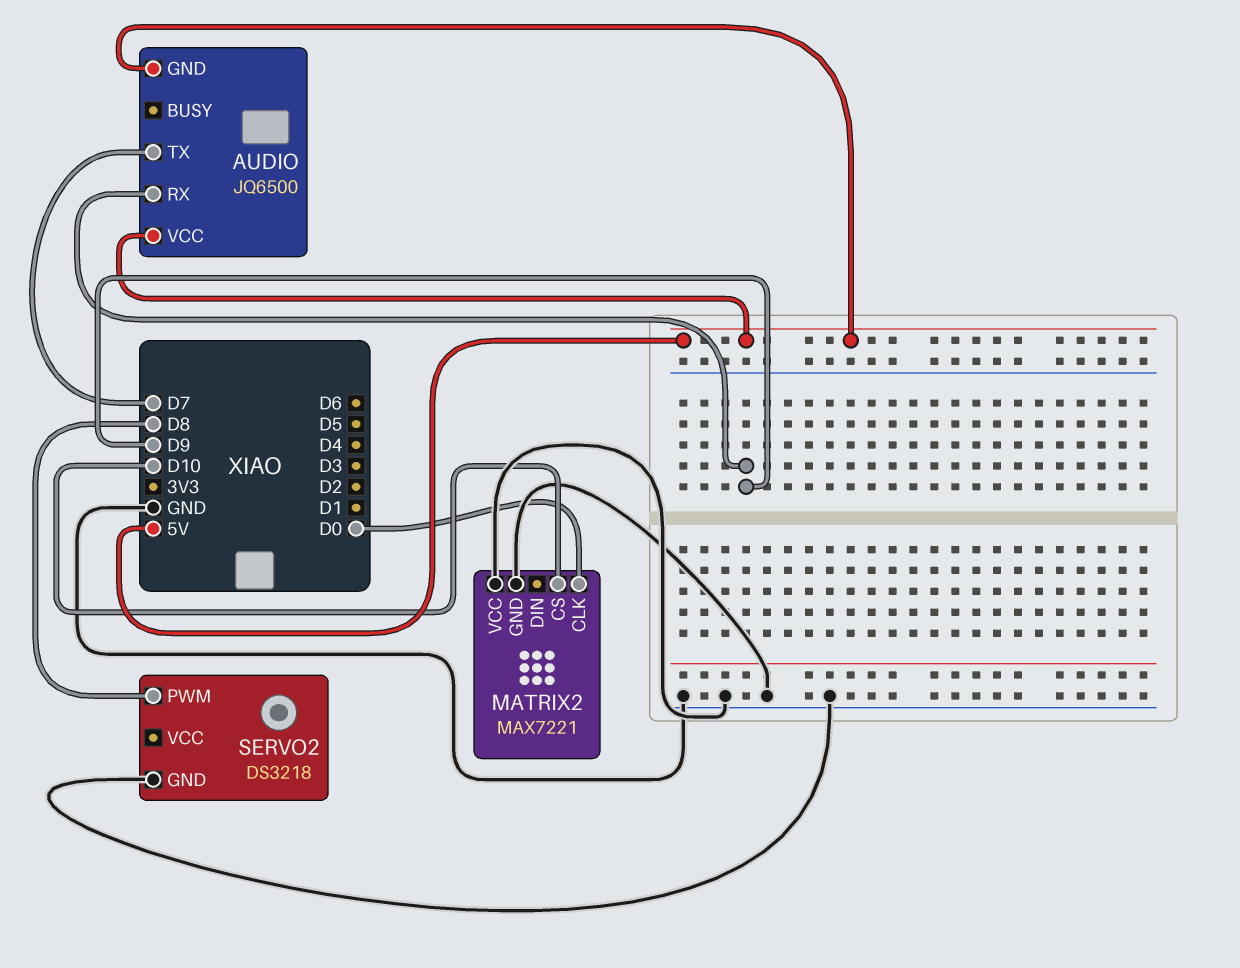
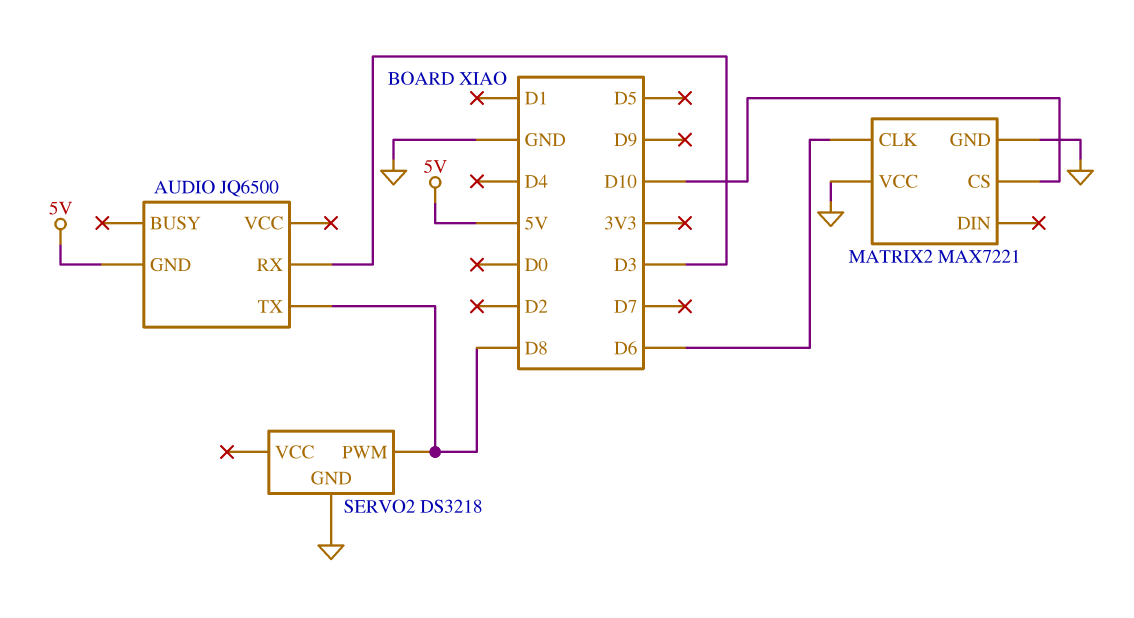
AUDIO pin RX: D9 -> D3
AUDIO pin TX: D7 -> D8
AUDIO pin VCC: 5V -> none
MATRIX2 pin CLK: D0 -> D6

